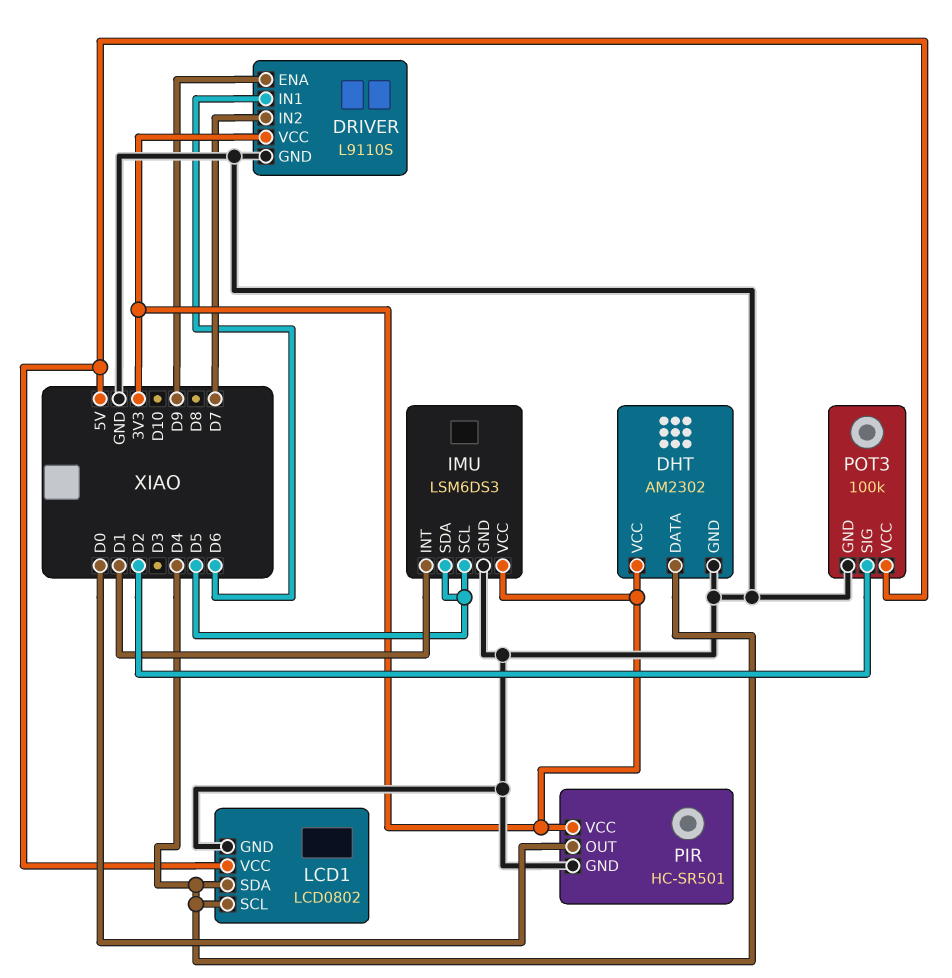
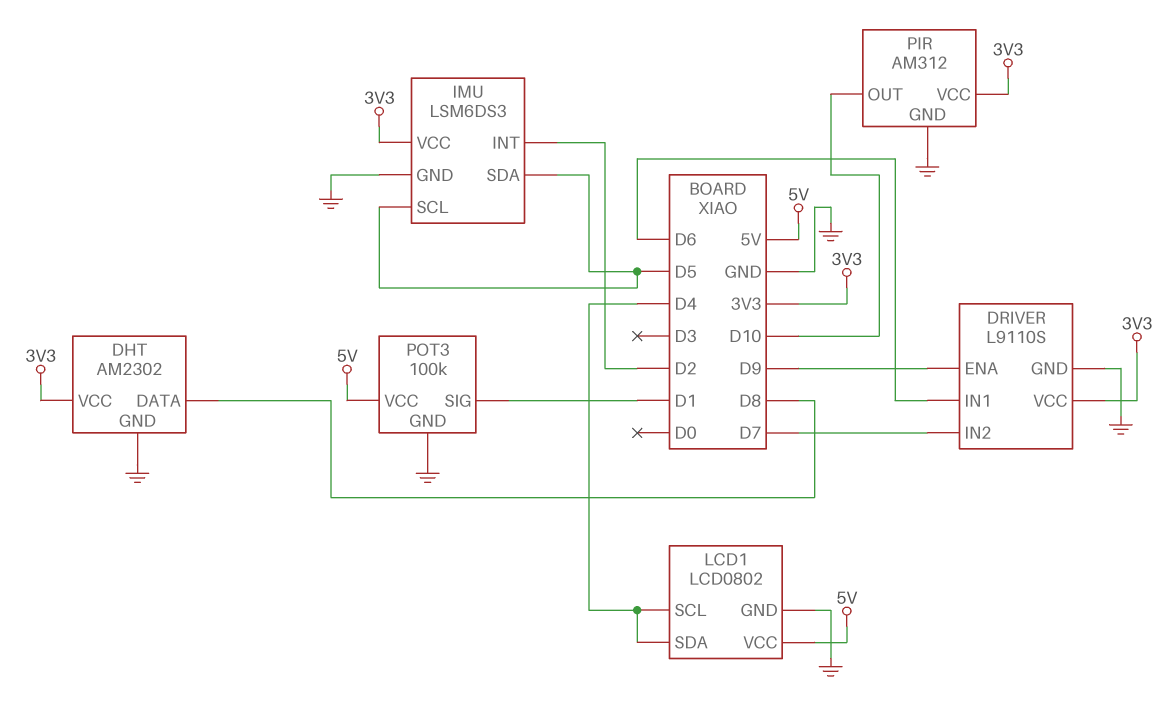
DHT pin DATA: D4 -> D8
IMU pin INT: D1 -> D2
PIR: HC-SR501 -> AM312
PIR pin OUT: D0 -> D10
POT3 pin SIG: D2 -> D1

